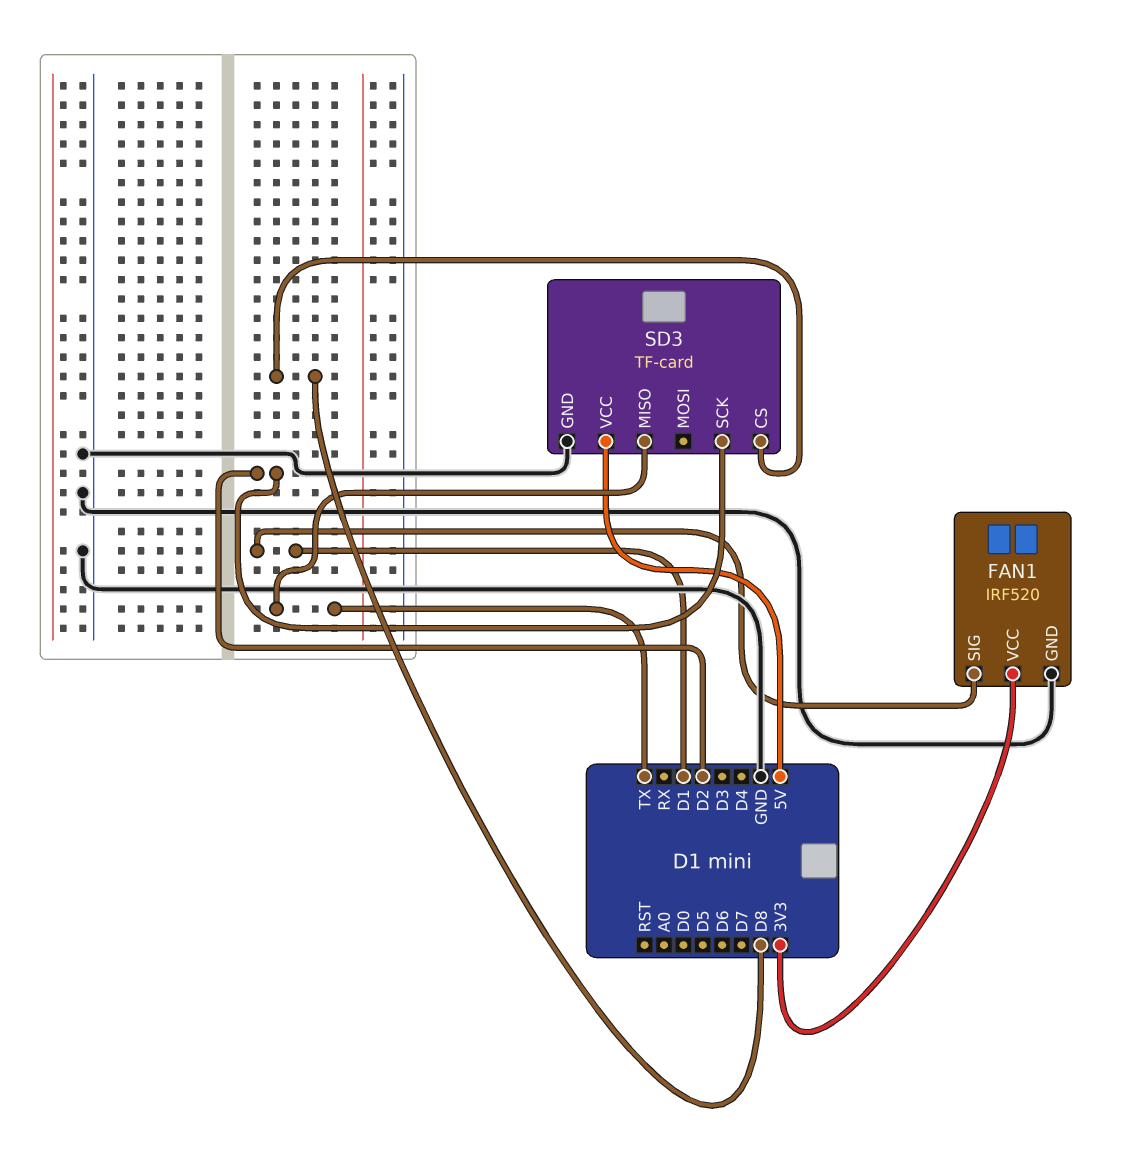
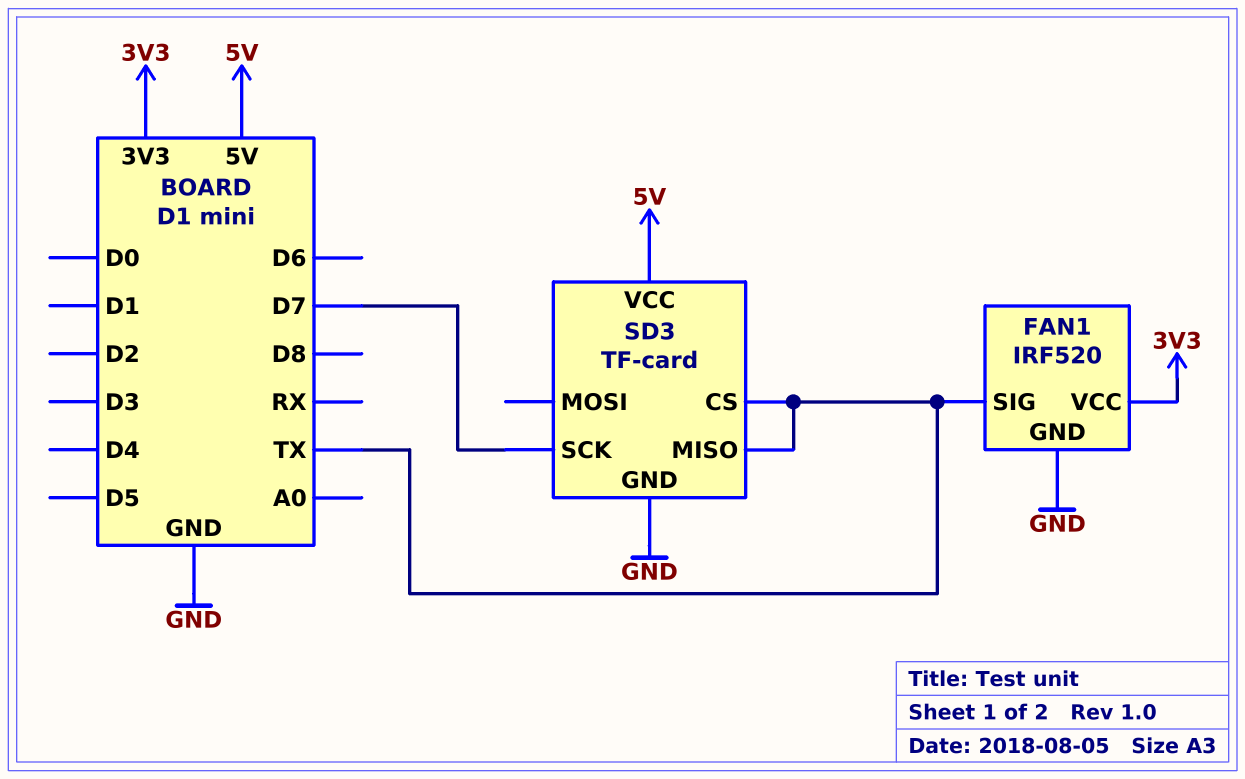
FAN1 pin SIG: D1 -> TX
SD3 pin CS: D8 -> TX
SD3 pin SCK: D2 -> D7

